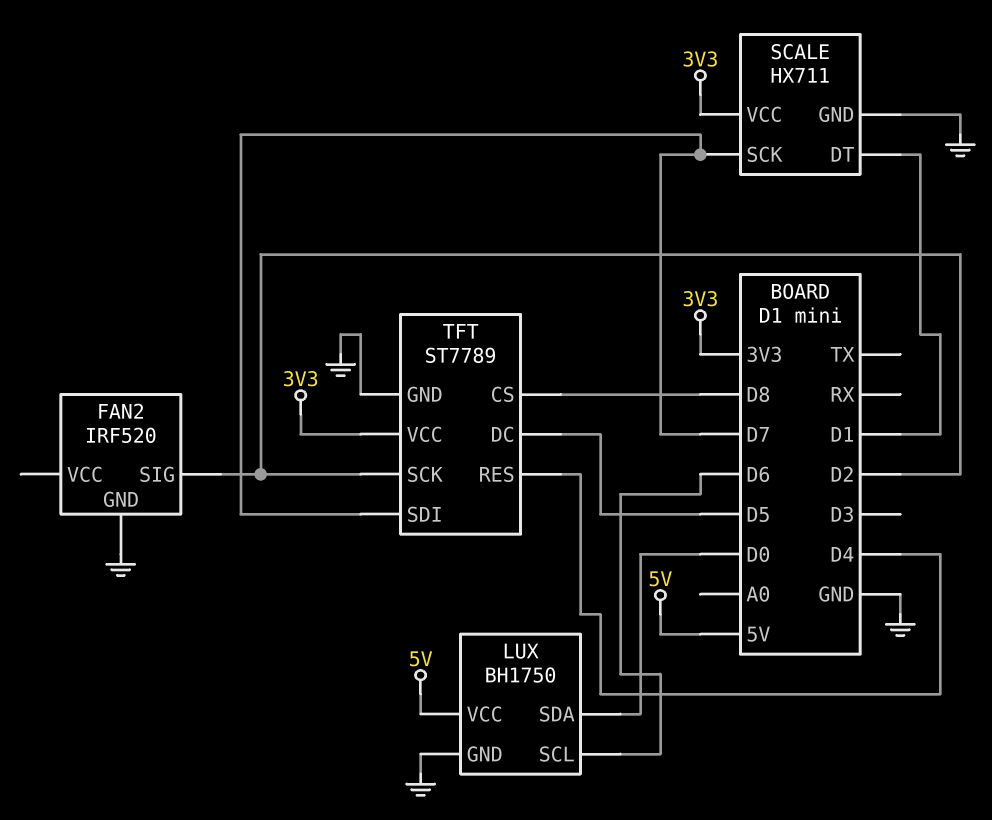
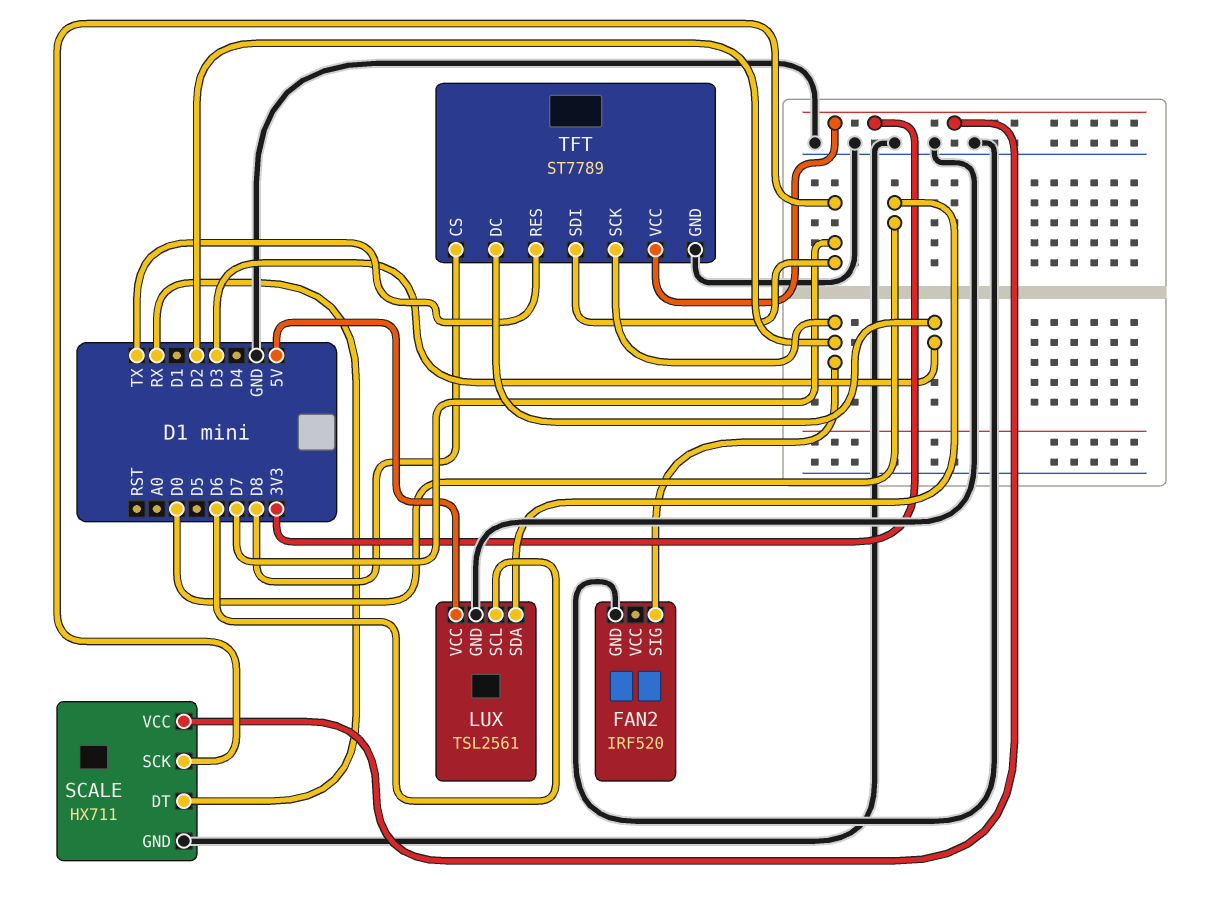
LUX: BH1750 -> TSL2561
SCALE pin DT: D1 -> RX
TFT pin DC: D5 -> D3
TFT pin RES: D4 -> TX

